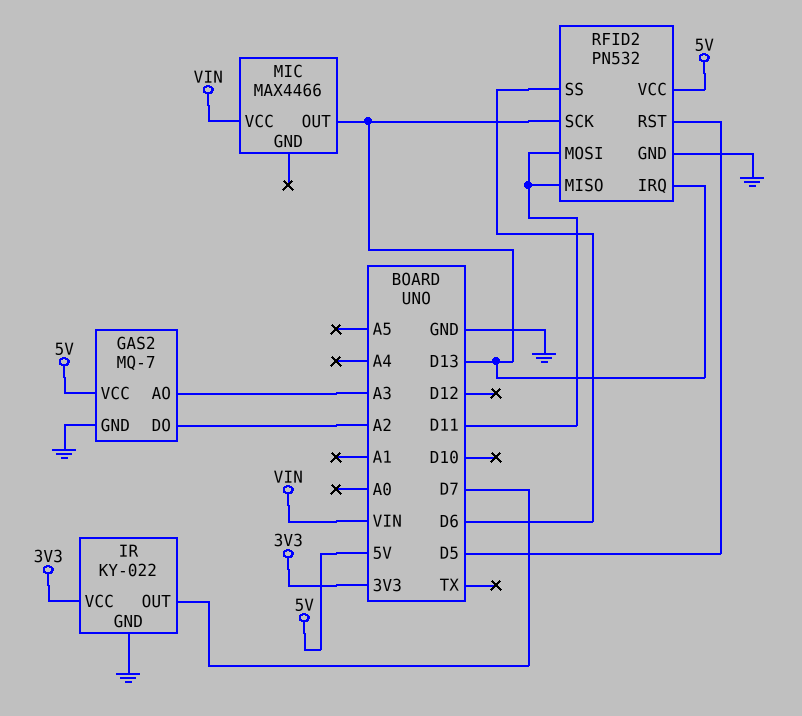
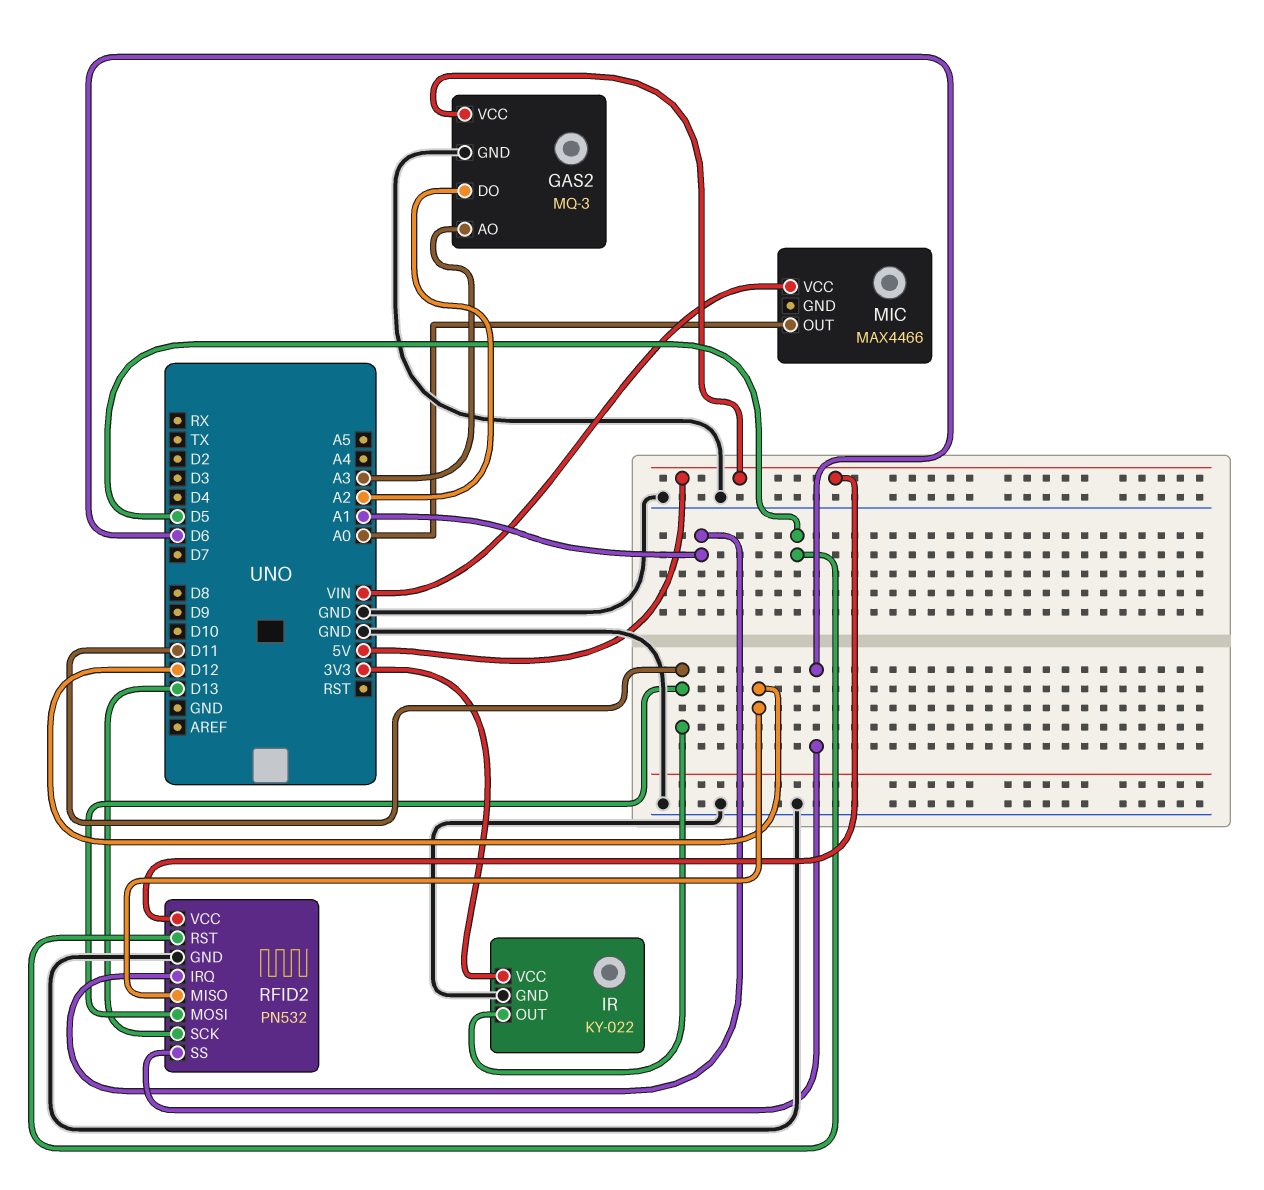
GAS2: MQ-7 -> MQ-3
IR pin OUT: D7 -> D11
MIC pin OUT: D13 -> A0
RFID2 pin IRQ: D13 -> A1
RFID2 pin MISO: D11 -> D12

